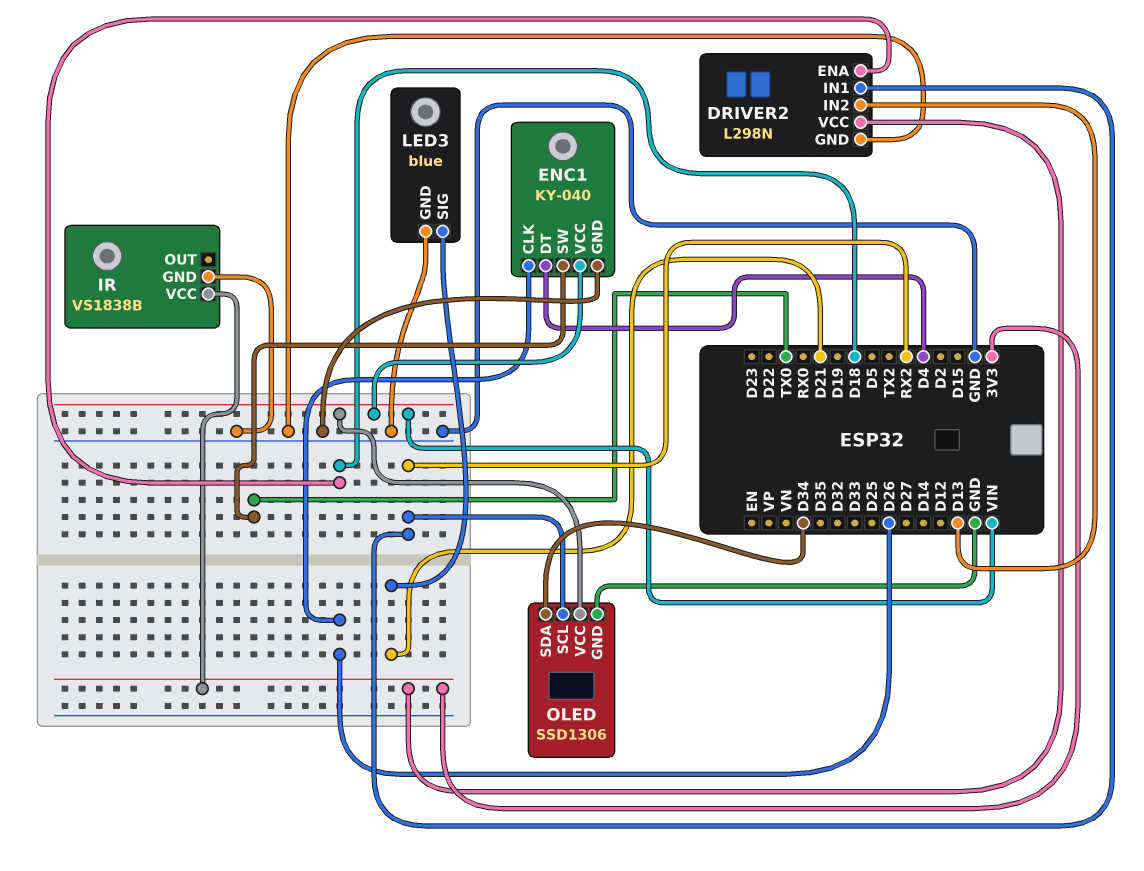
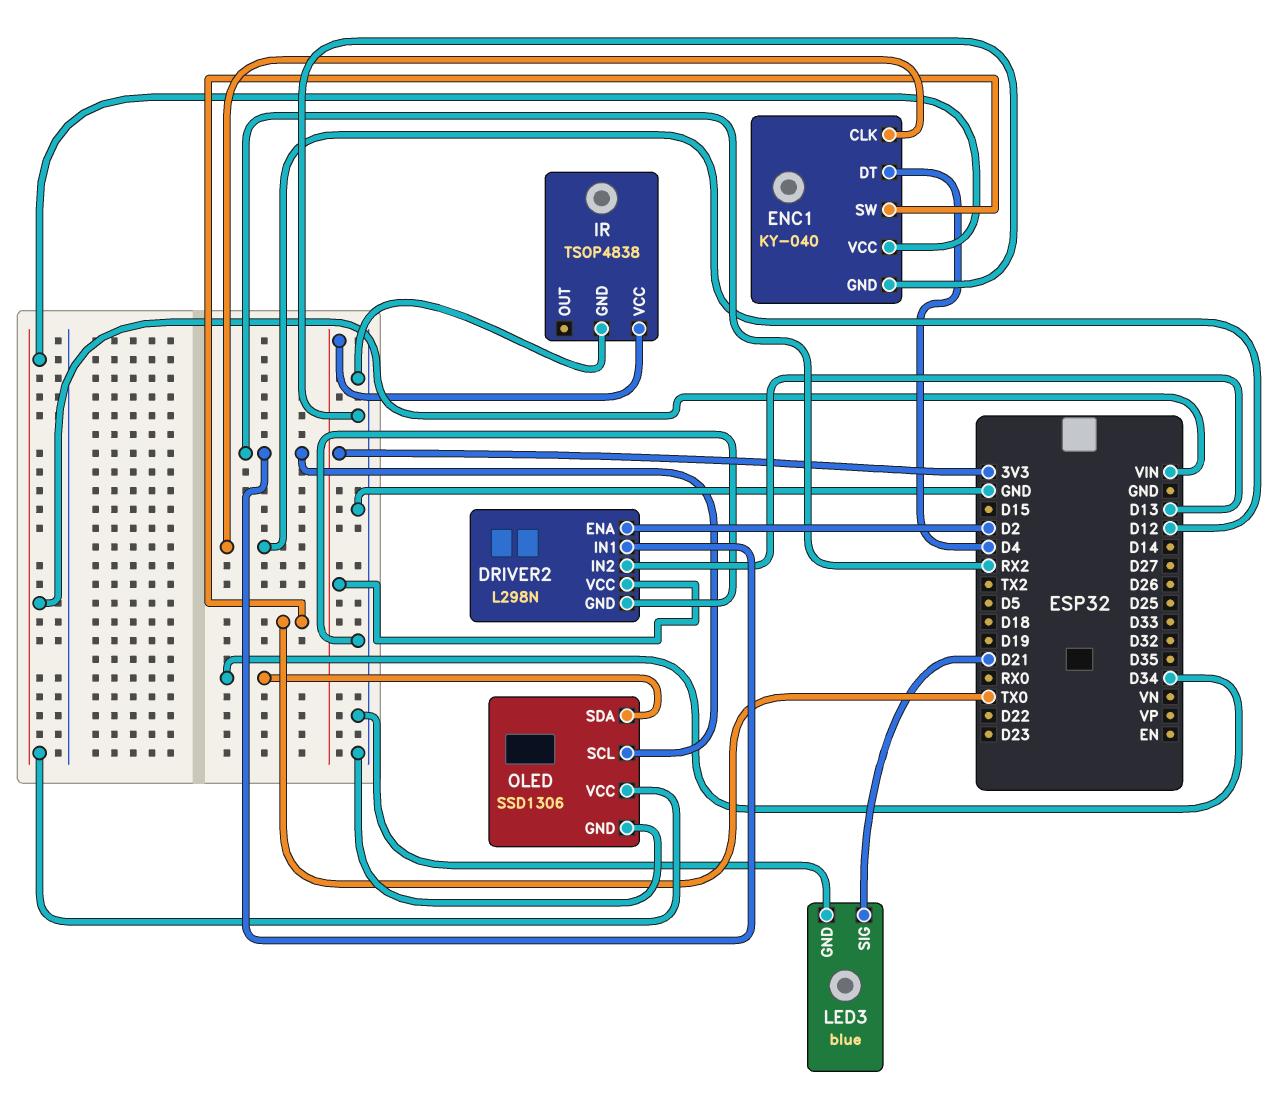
DRIVER2 pin ENA: D18 -> D2
ENC1 pin CLK: D26 -> D12
IR: VS1838B -> TSOP4838

